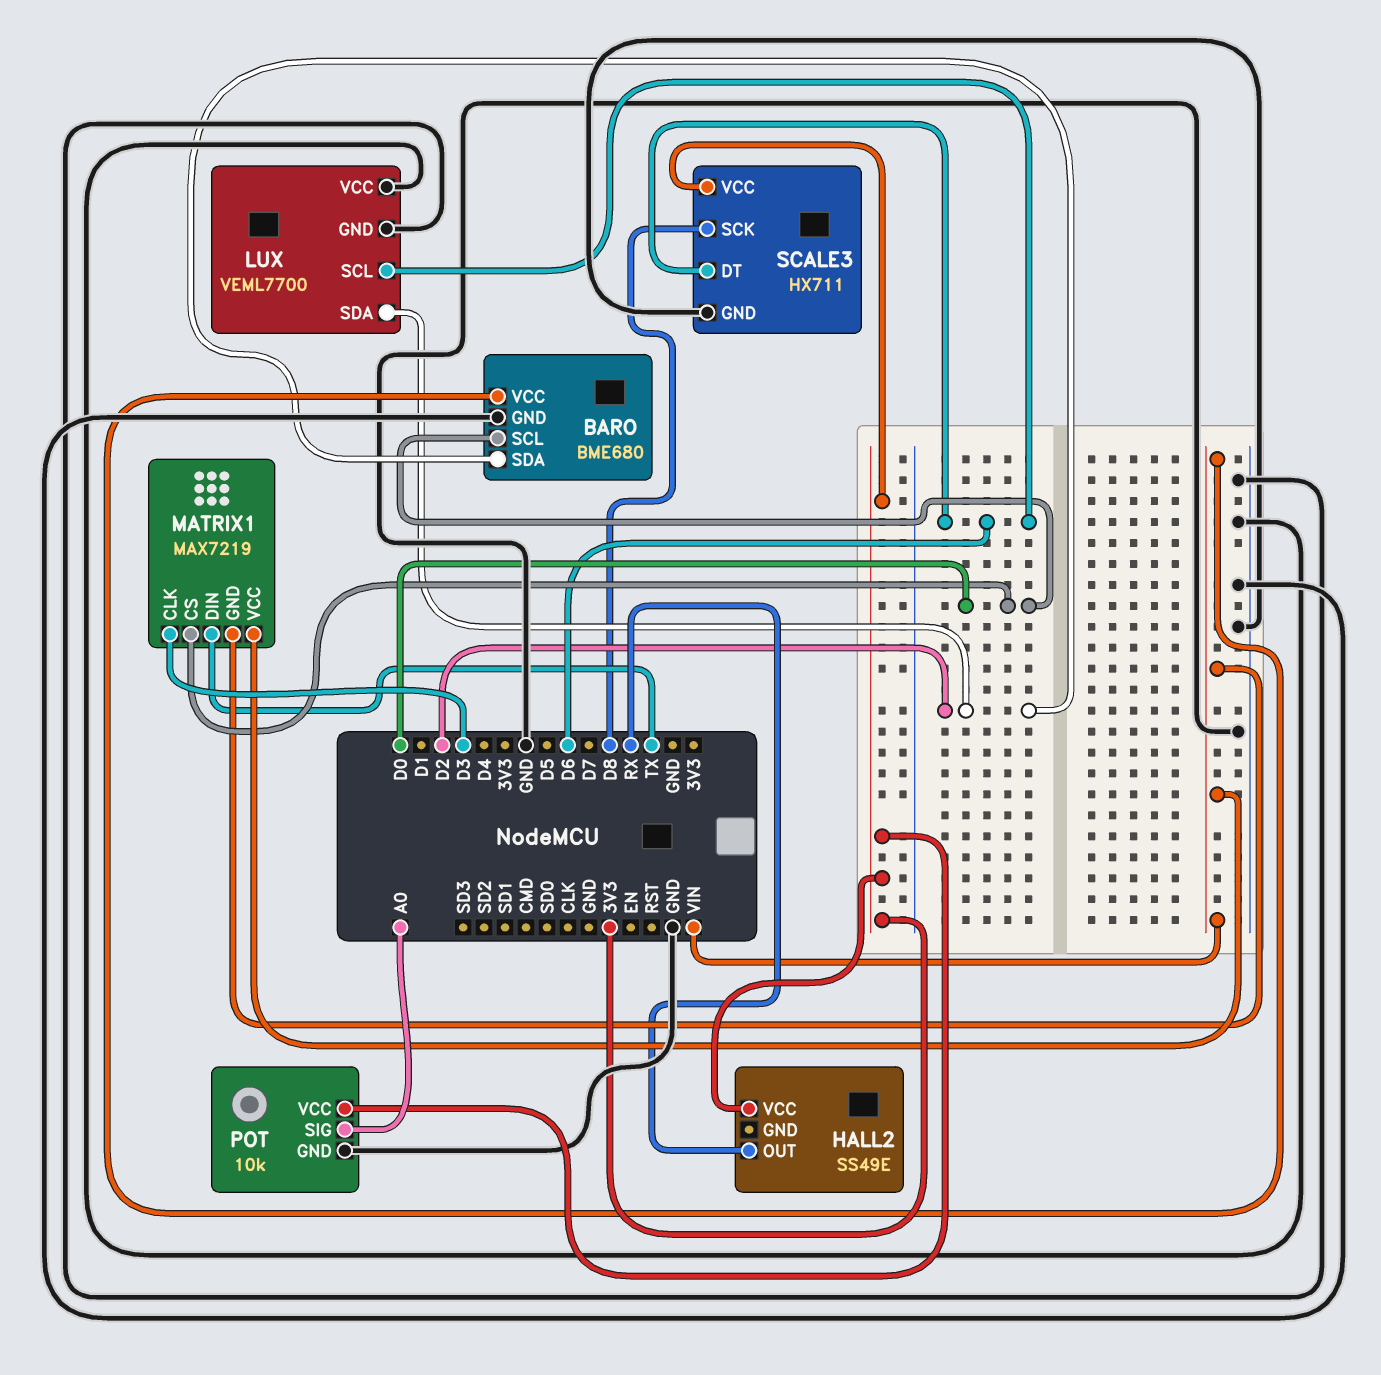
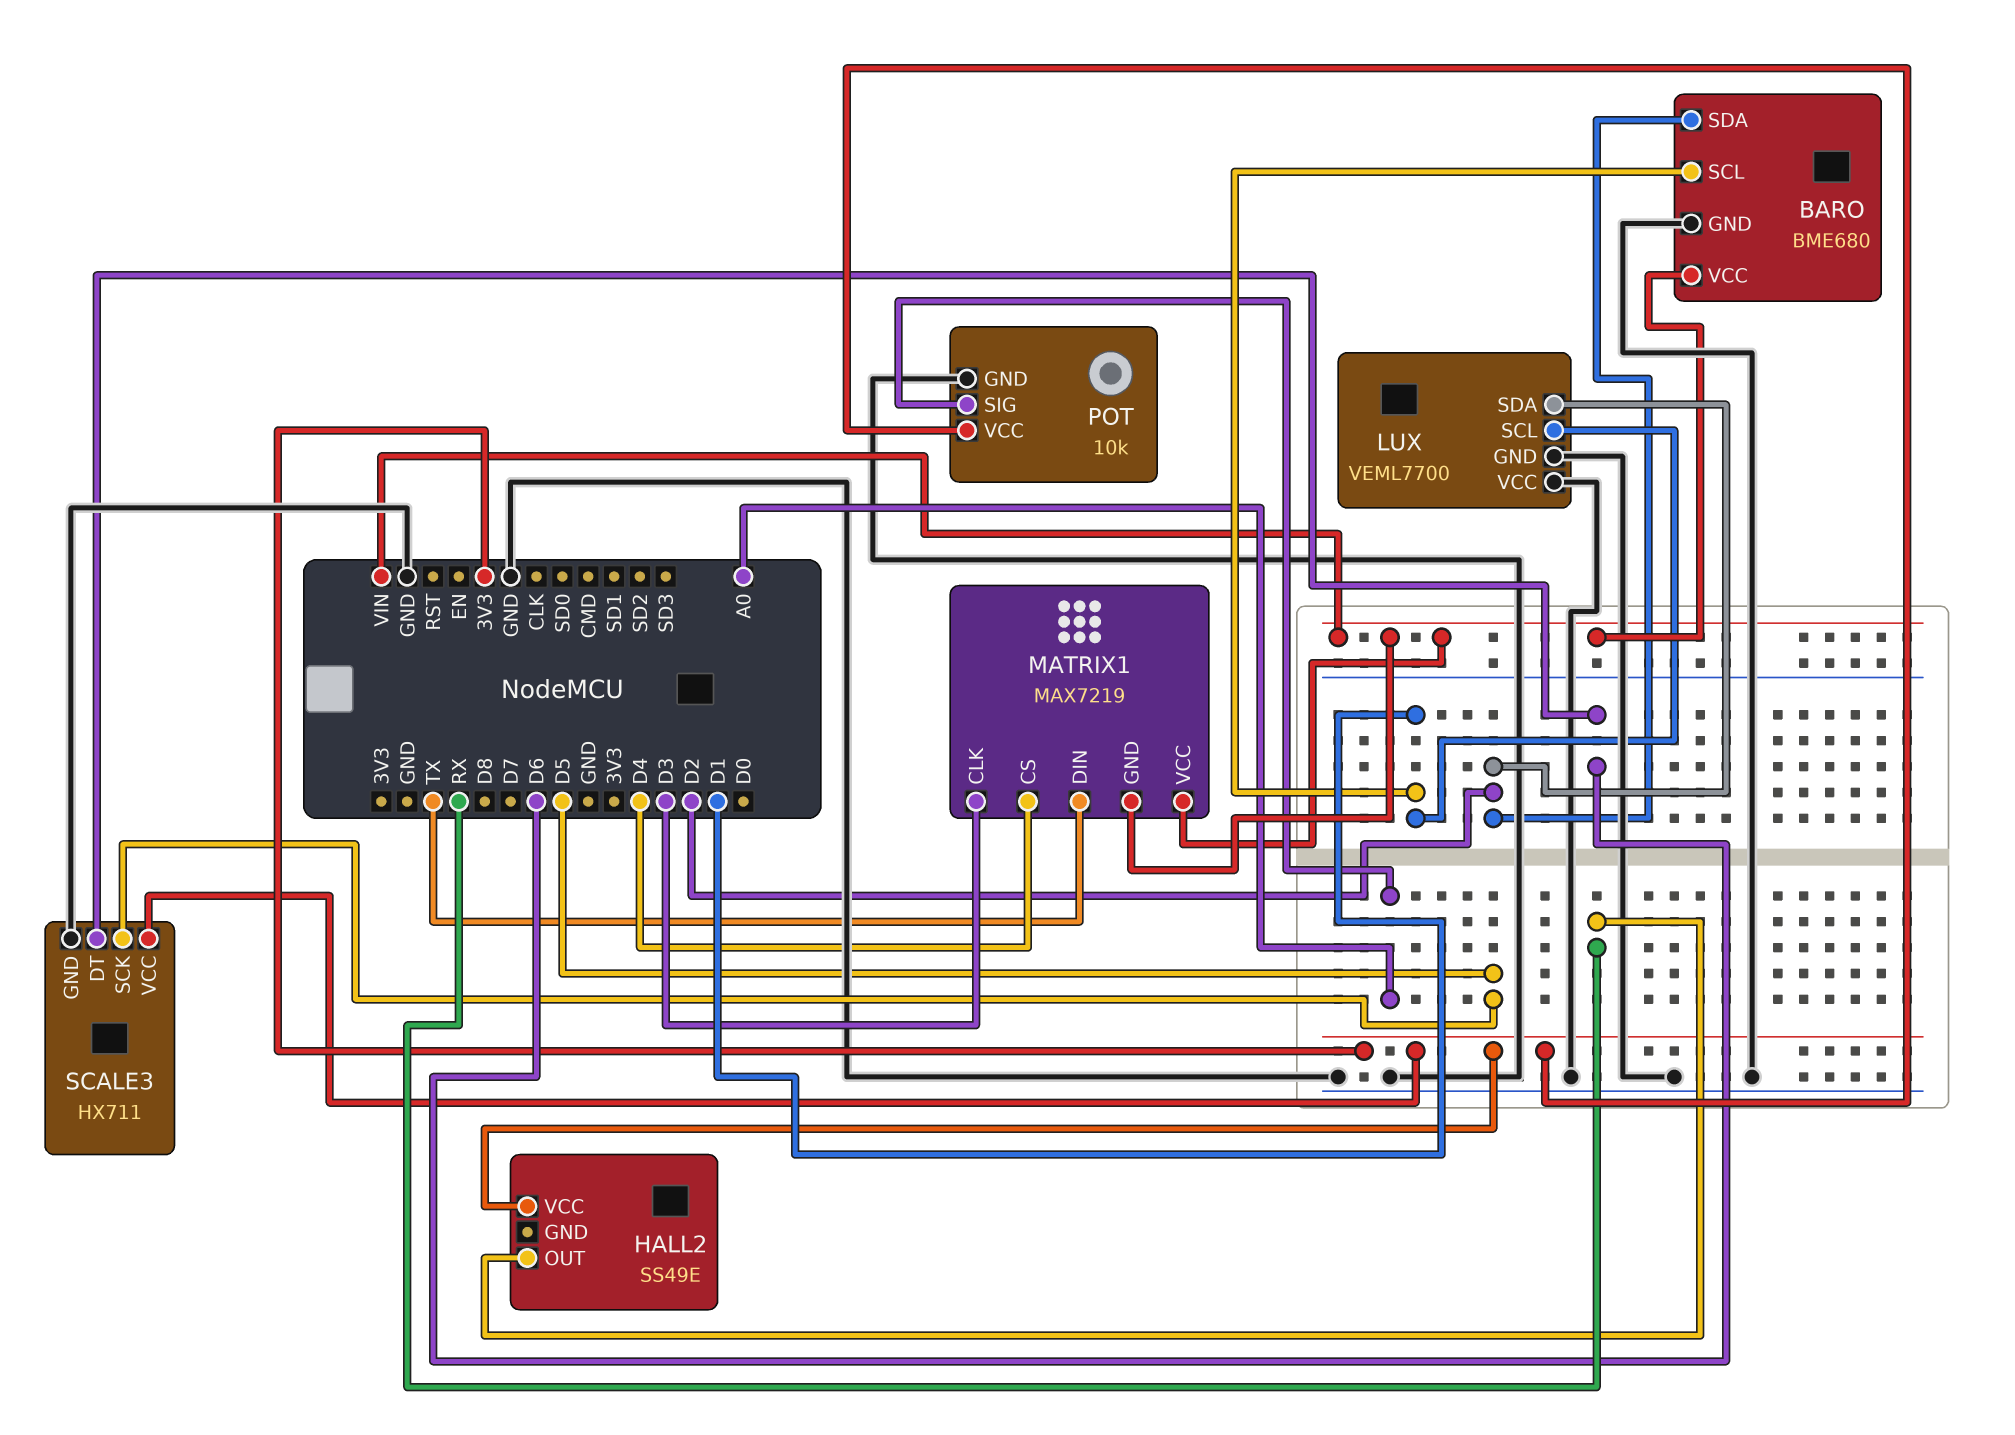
BARO pin SCL: D0 -> D1
LUX pin SCL: D6 -> D1
MATRIX1 pin CS: D0 -> D4
SCALE3 pin SCK: D8 -> D5

